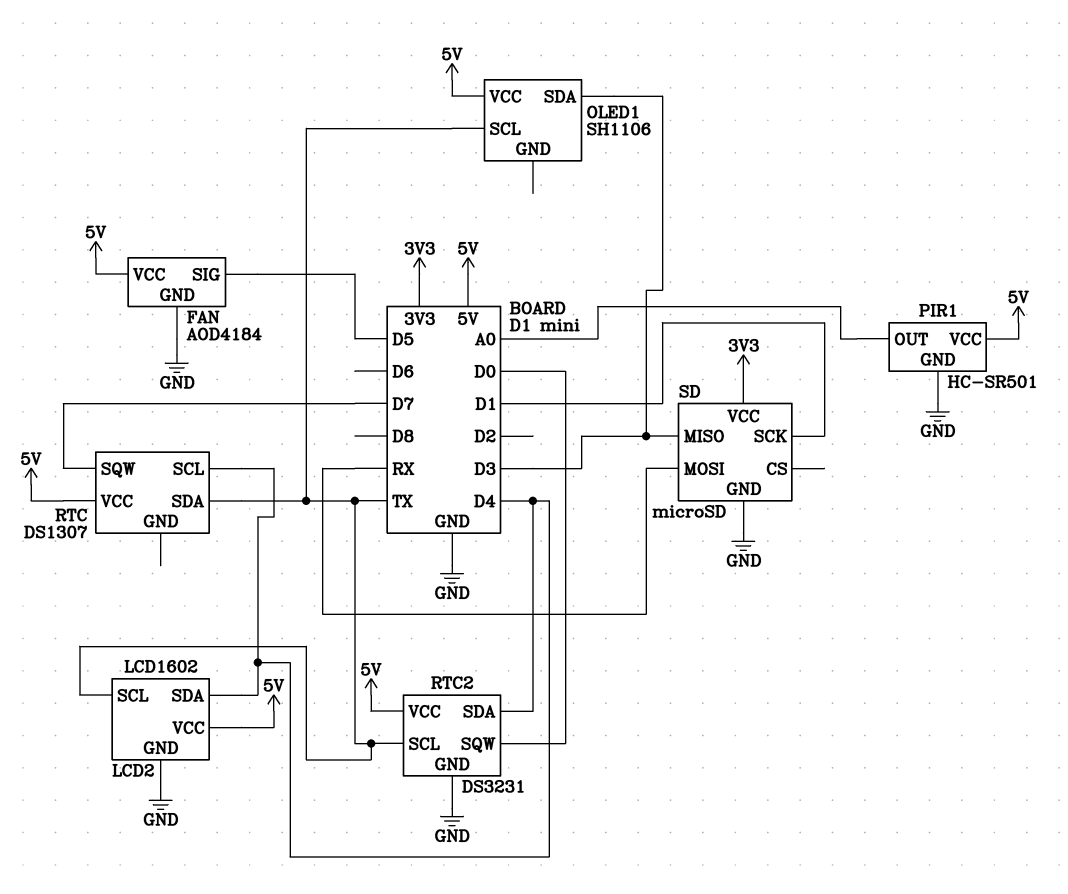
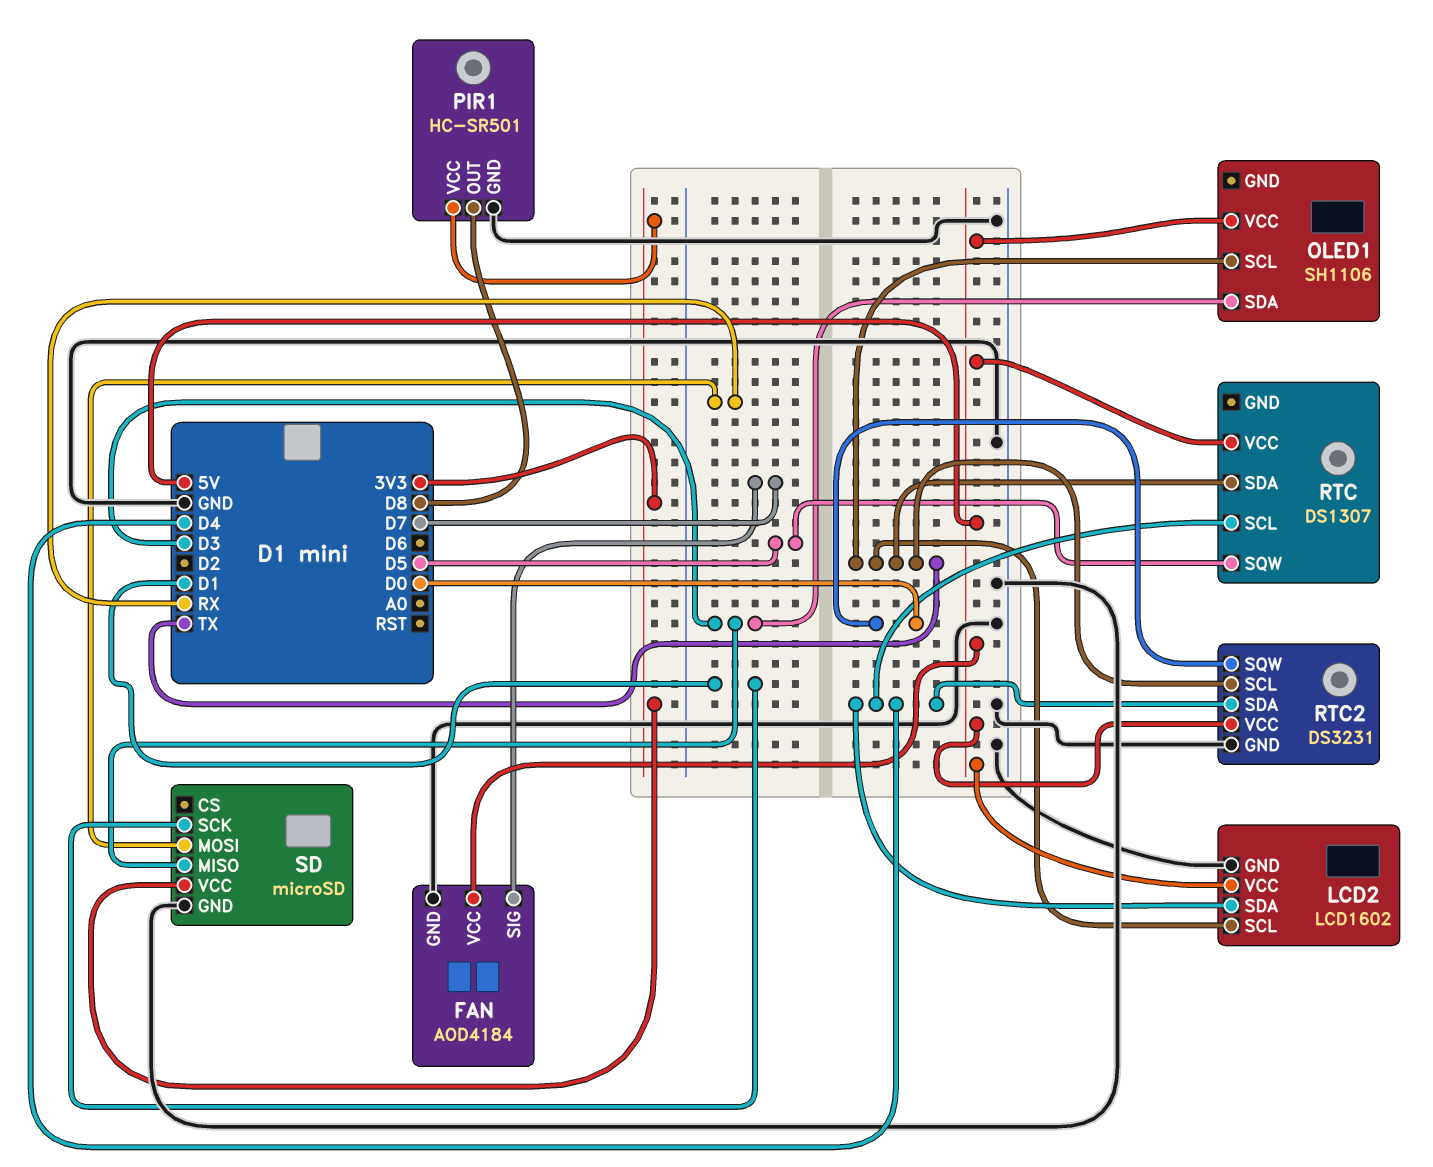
FAN pin SIG: D5 -> D7
PIR1 pin OUT: A0 -> D8
PIR1 pin VCC: 5V -> 3V3
RTC pin SQW: D7 -> D5

